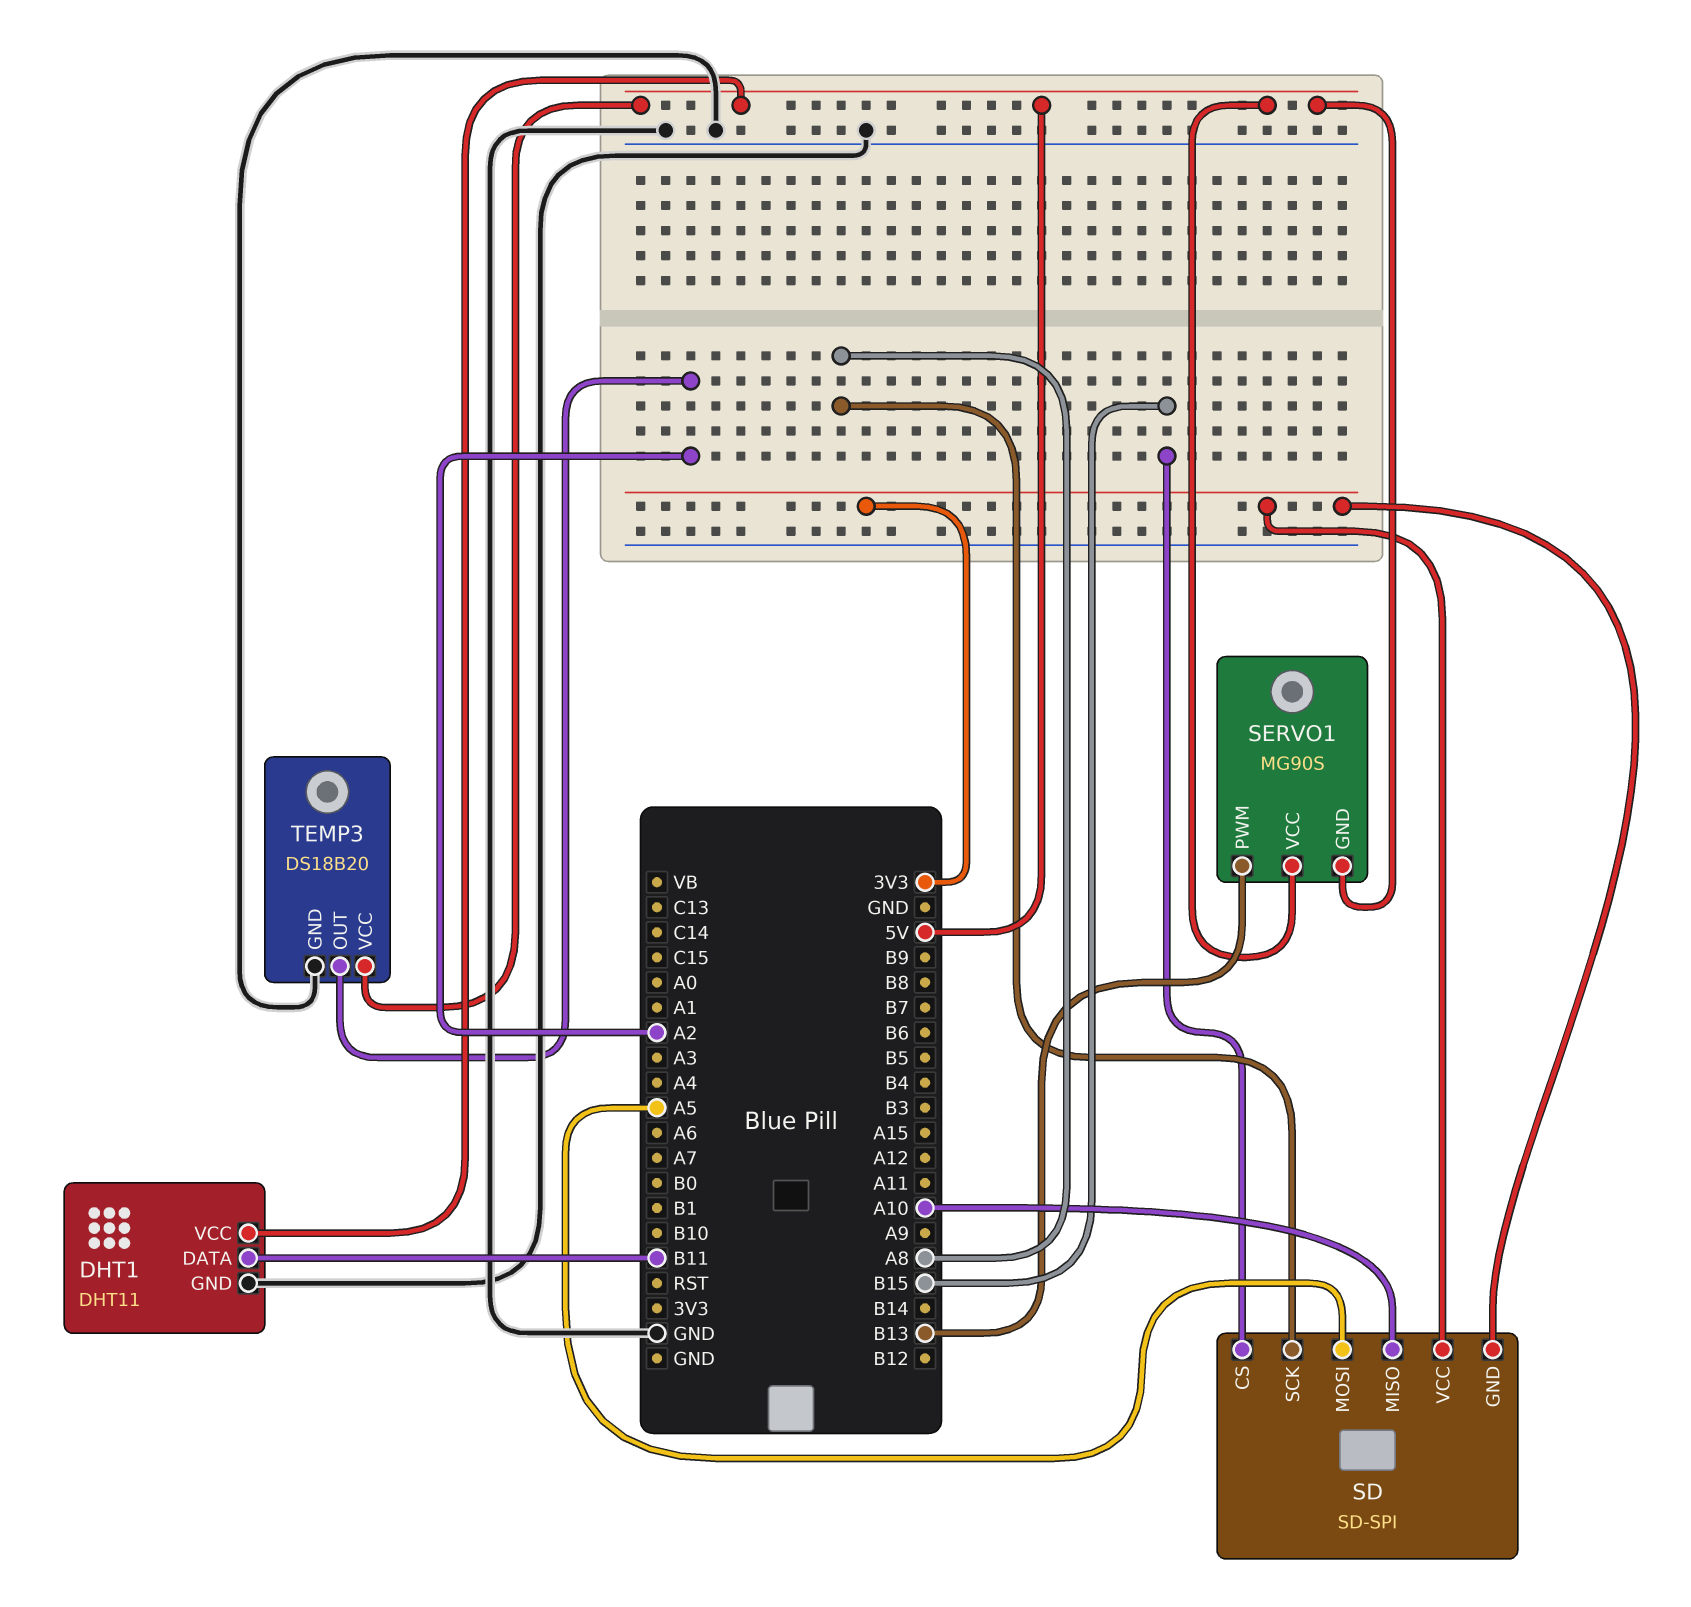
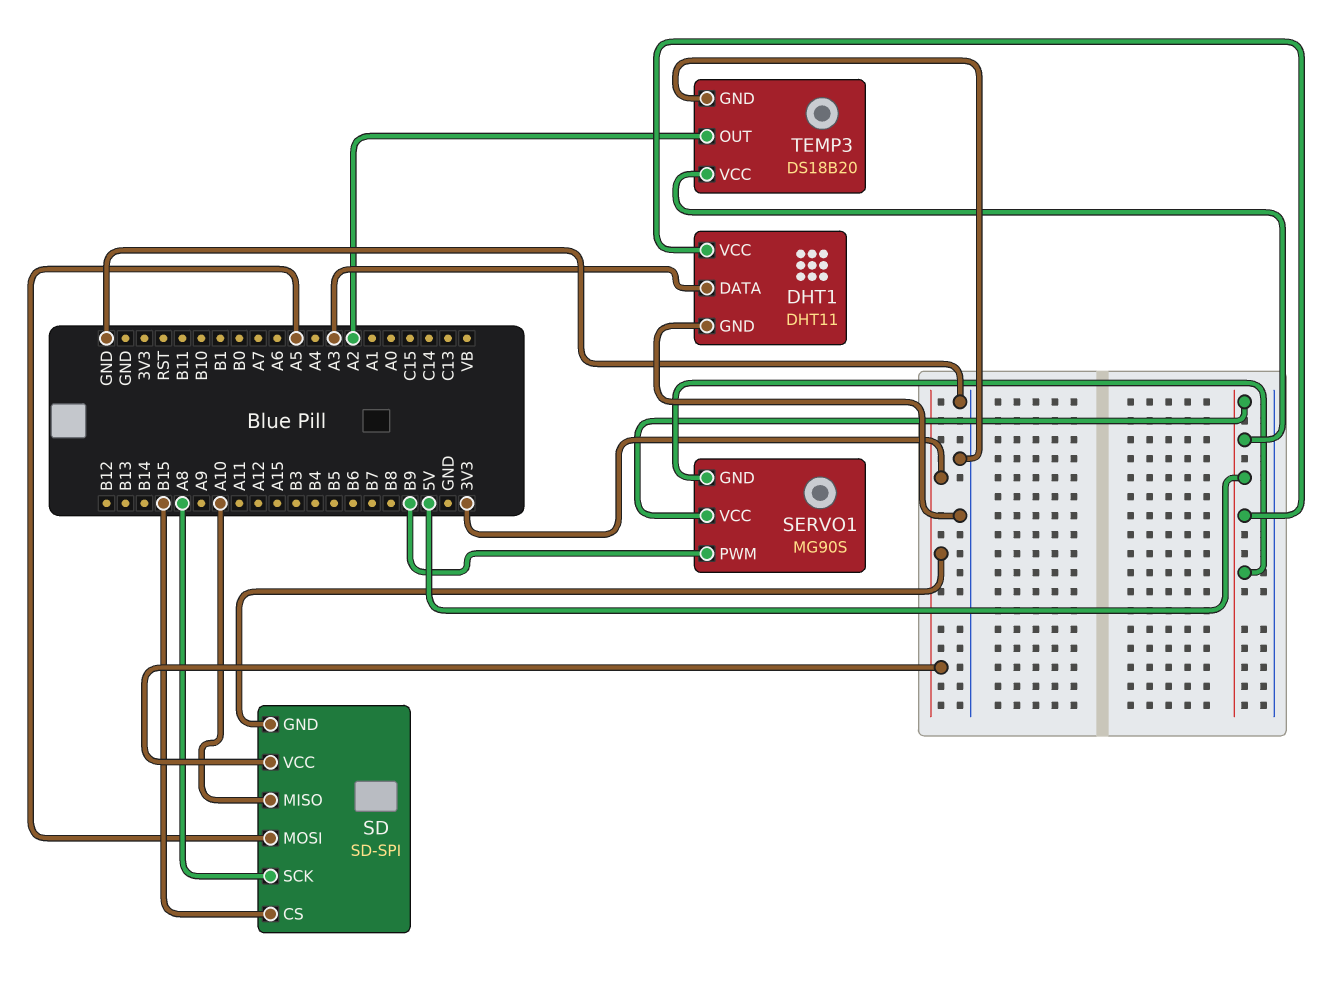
DHT1 pin DATA: B11 -> A3
SERVO1 pin PWM: B13 -> B9

